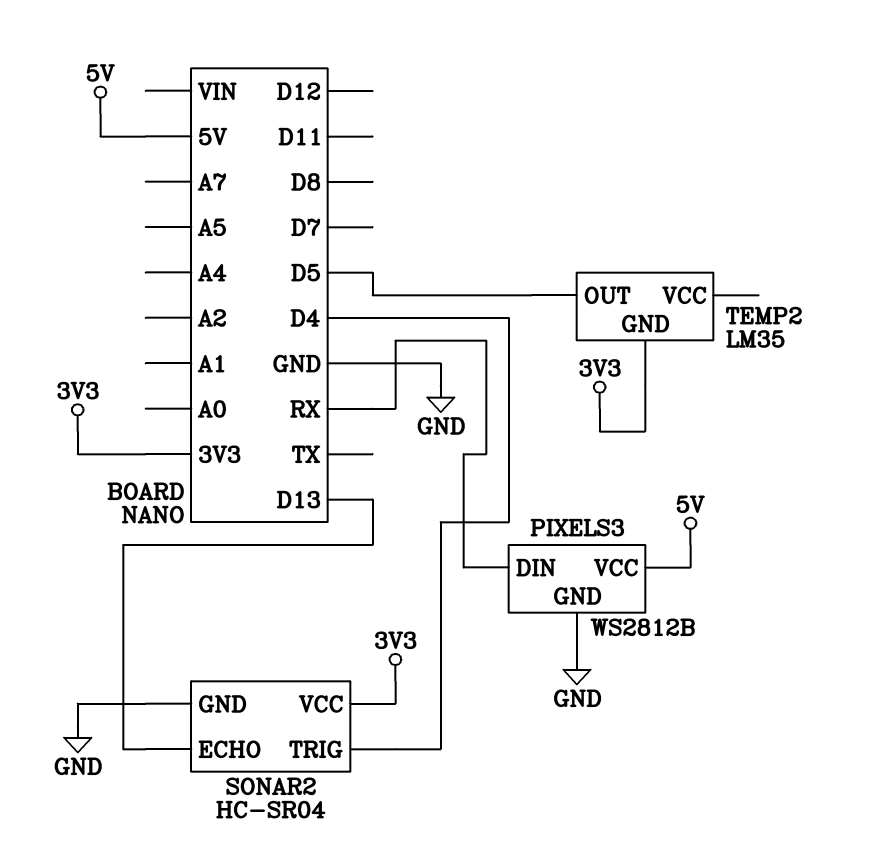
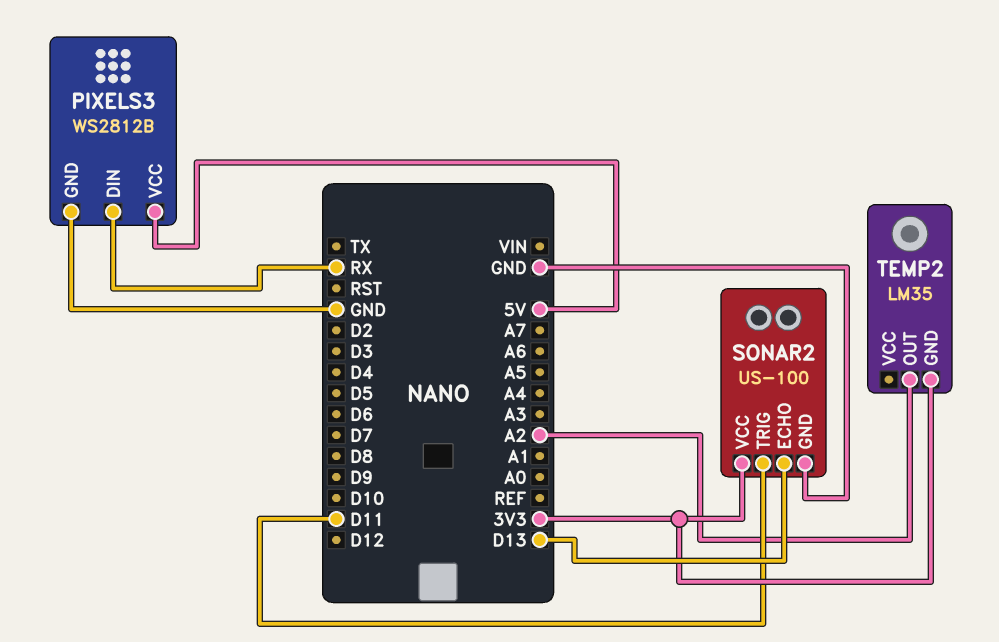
SONAR2: HC-SR04 -> US-100
SONAR2 pin TRIG: D4 -> D11
TEMP2 pin OUT: D5 -> A2

